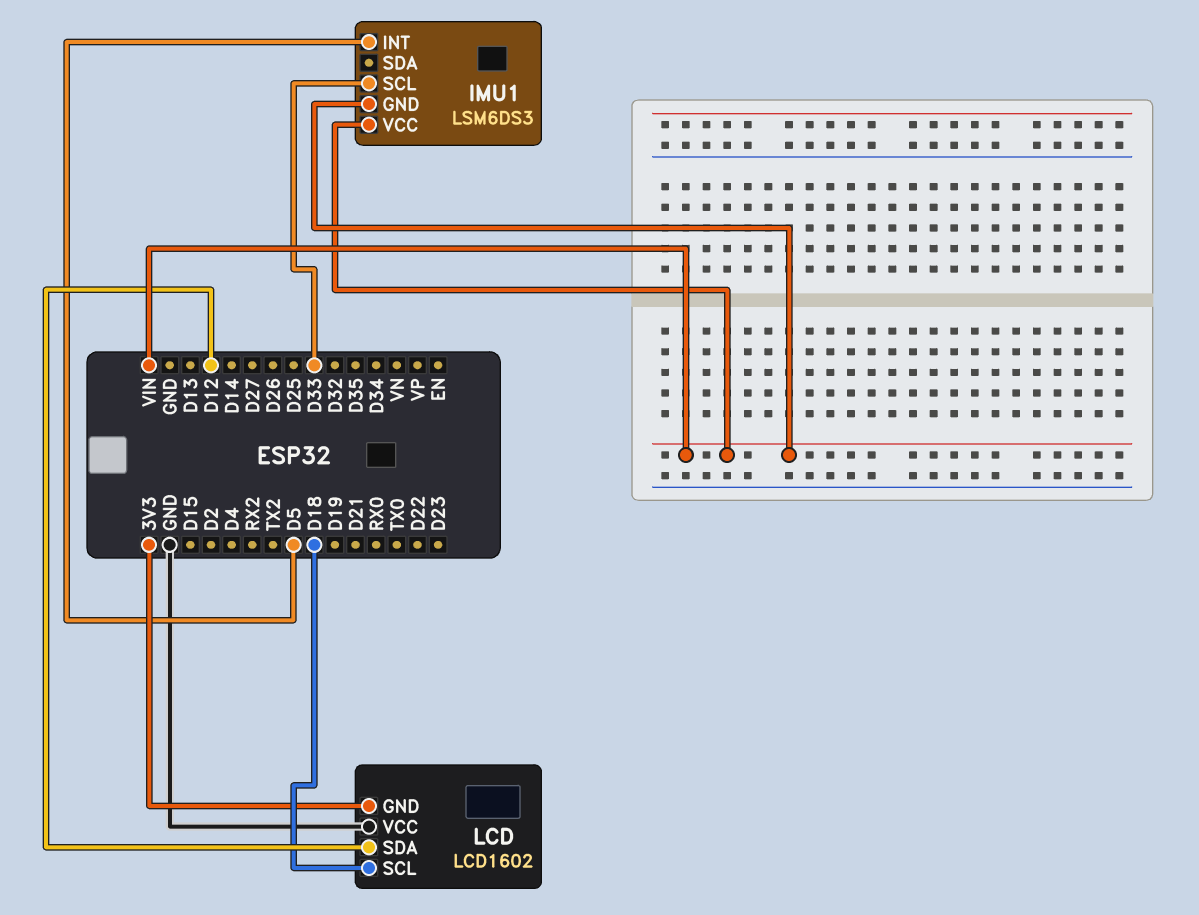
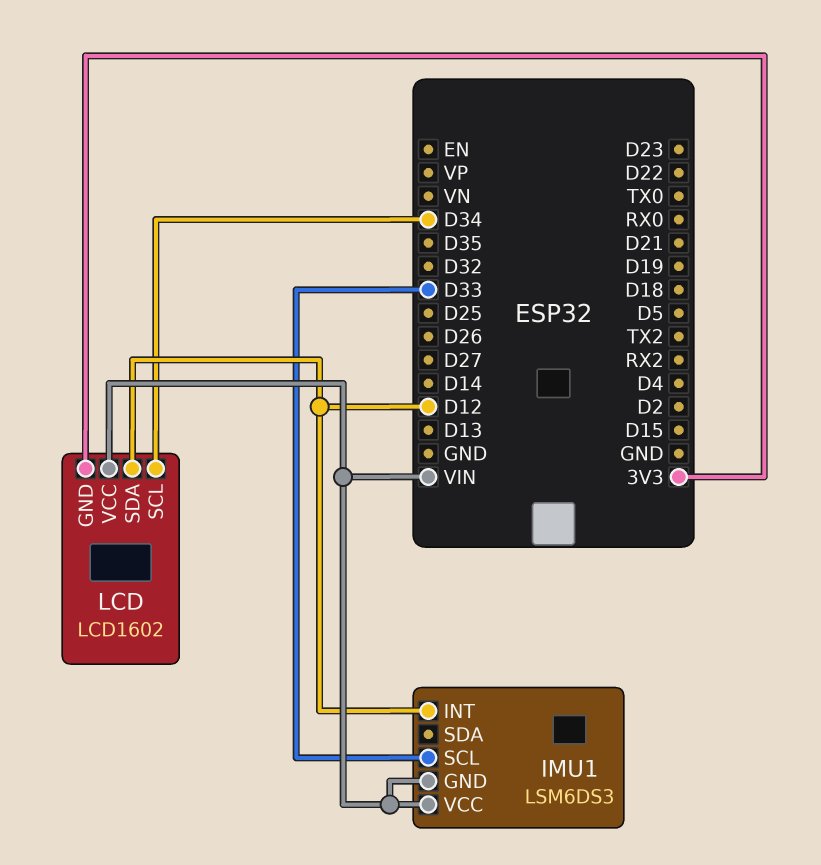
IMU1 pin INT: D5 -> D12
LCD pin SCL: D18 -> D34
LCD pin VCC: GND -> VIN

